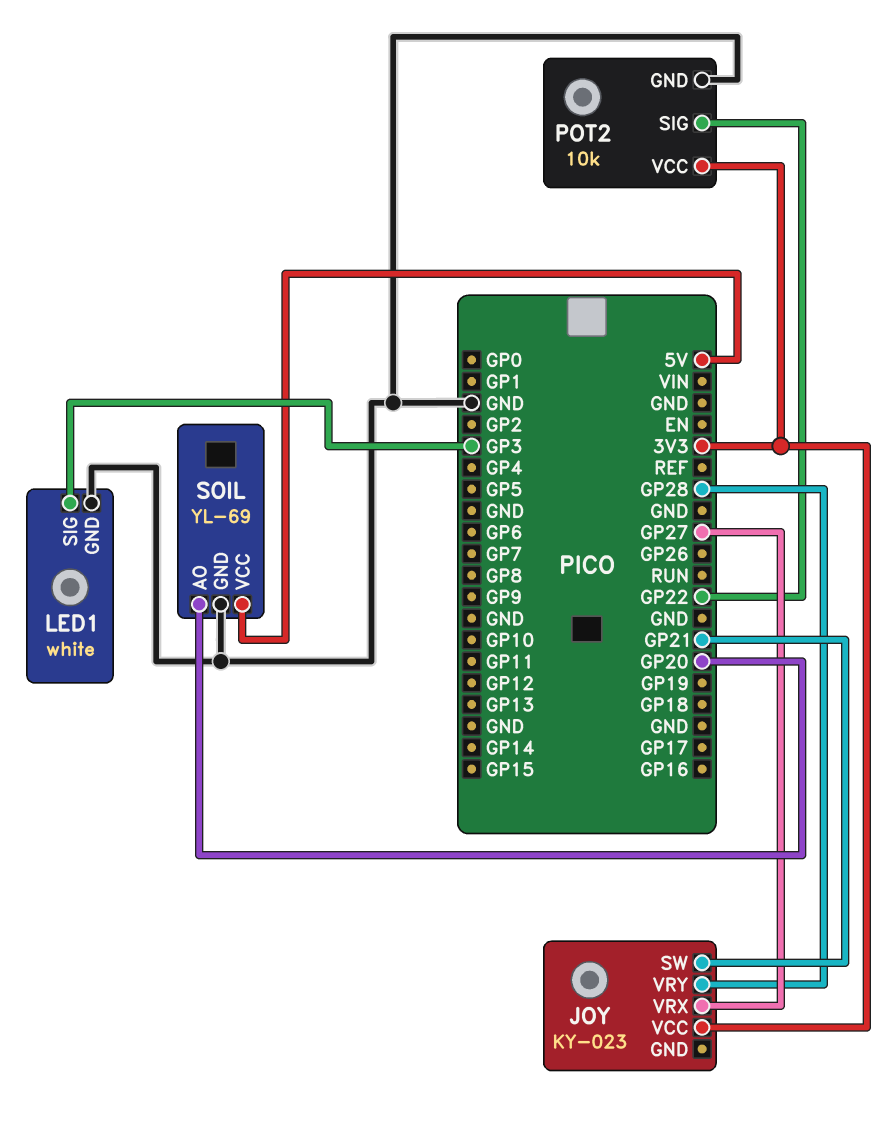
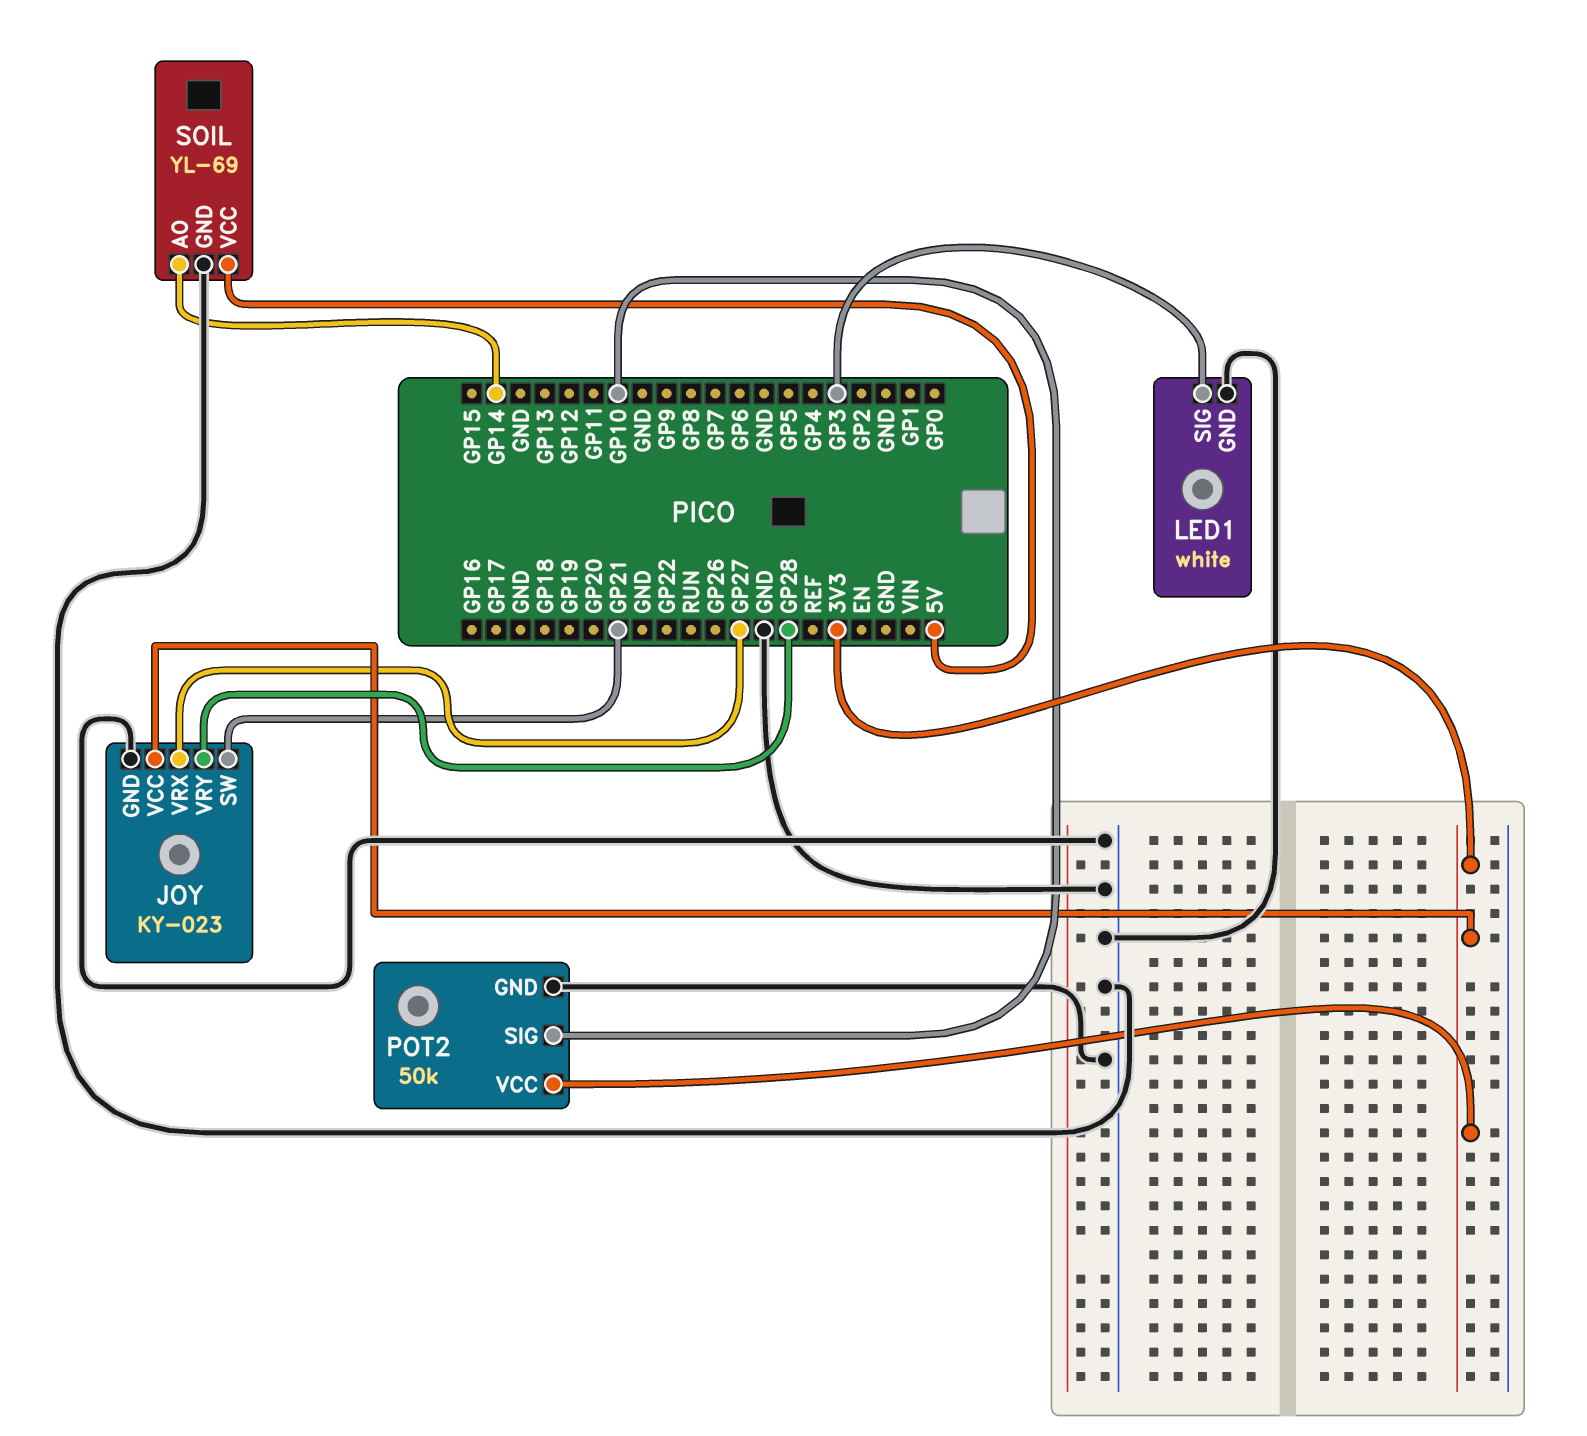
JOY pin GND: none -> GND
POT2: 10k -> 50k
POT2 pin SIG: GP22 -> GP10
SOIL pin AO: GP20 -> GP14

